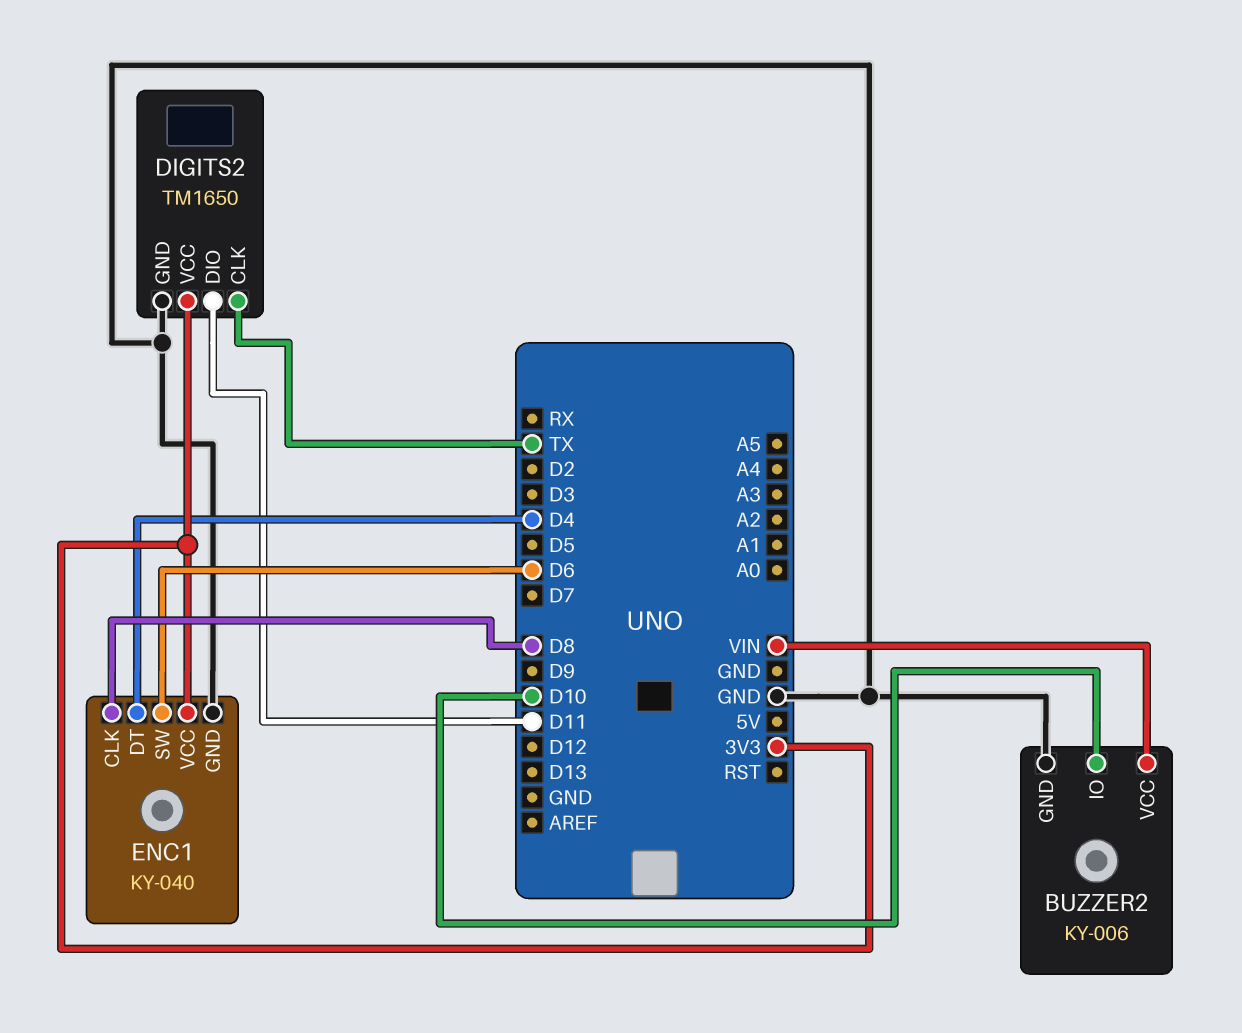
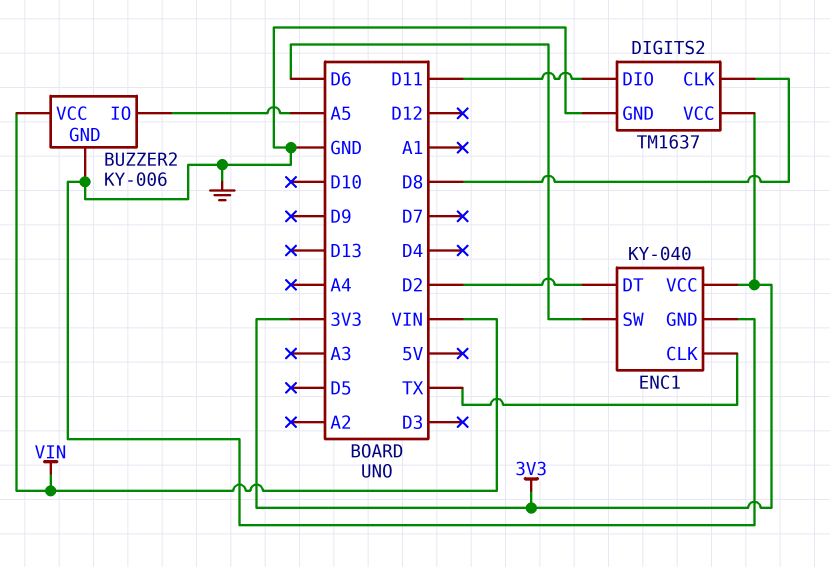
BUZZER2 pin IO: D10 -> A5
DIGITS2: TM1650 -> TM1637
DIGITS2 pin CLK: TX -> D8
ENC1 pin CLK: D8 -> TX
ENC1 pin DT: D4 -> D2

